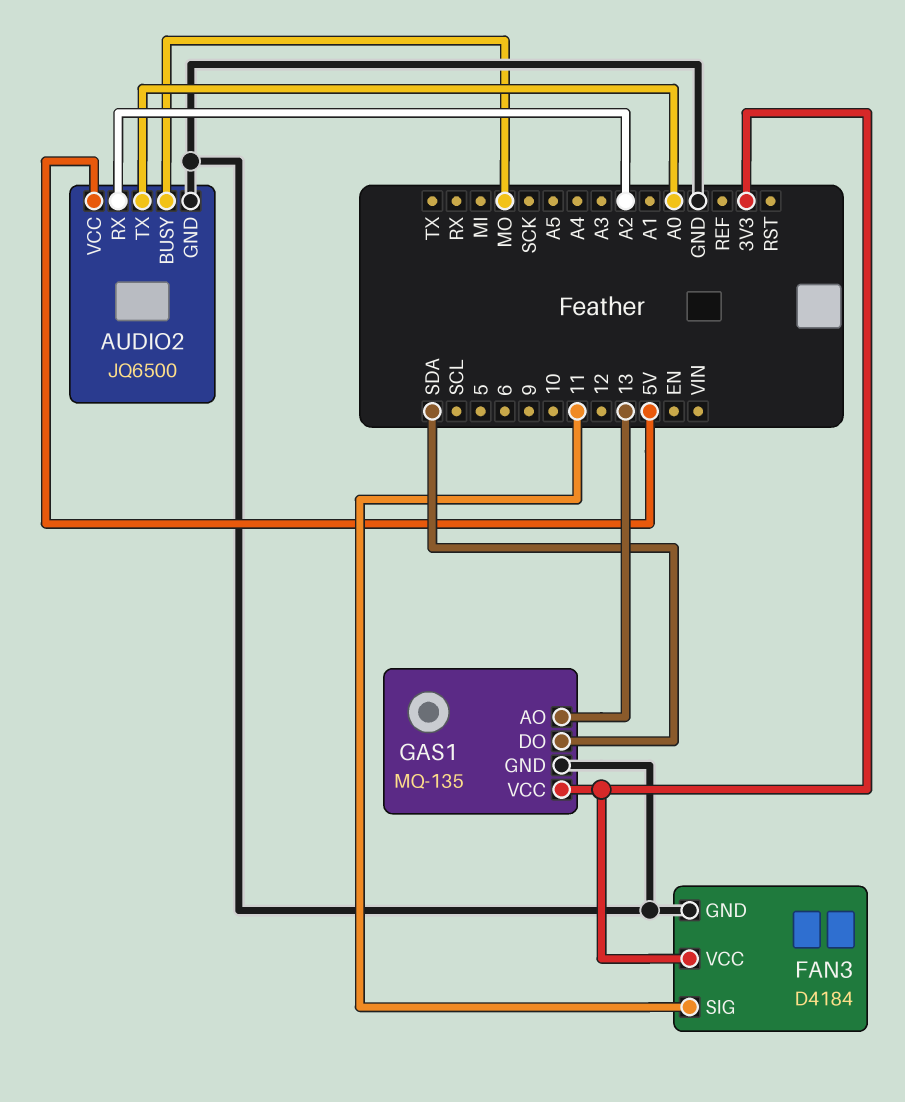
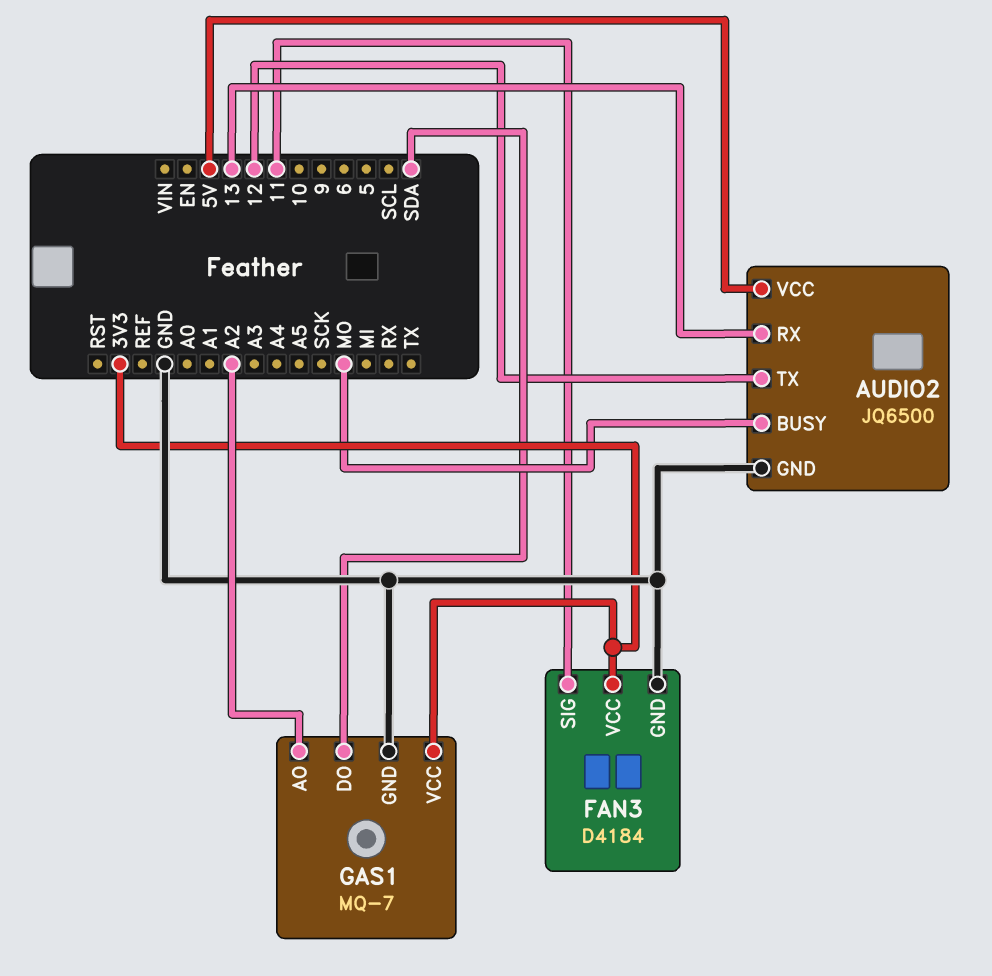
AUDIO2 pin RX: A2 -> 13
AUDIO2 pin TX: A0 -> 12
GAS1: MQ-135 -> MQ-7
GAS1 pin AO: 13 -> A2

